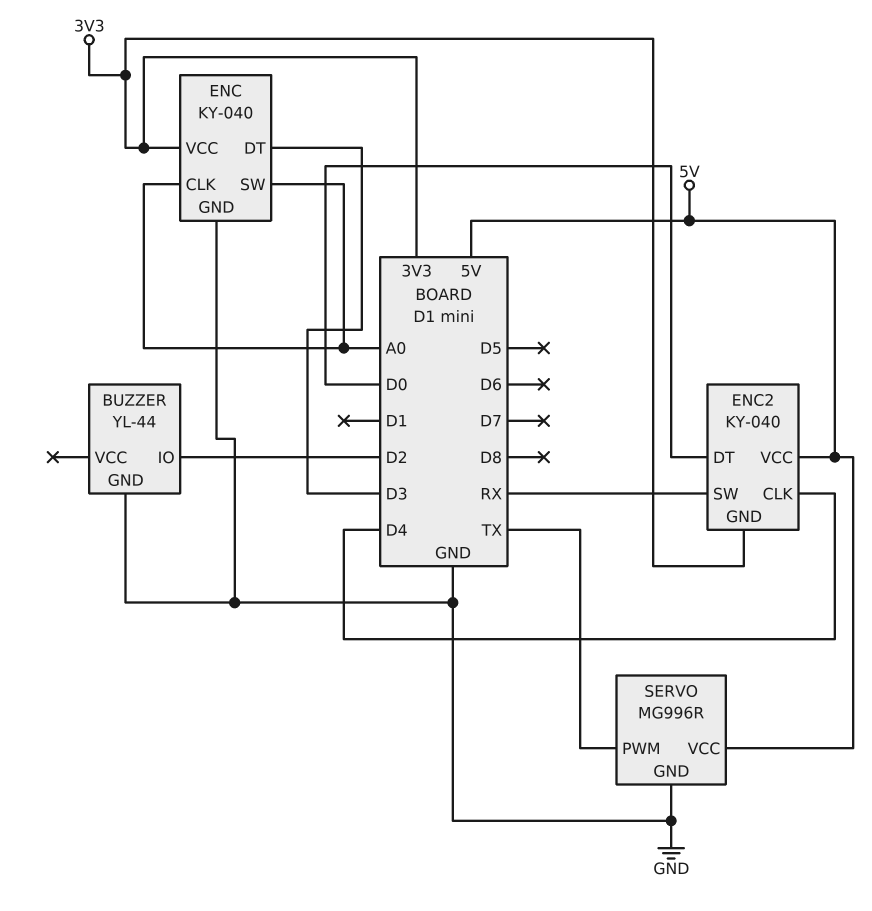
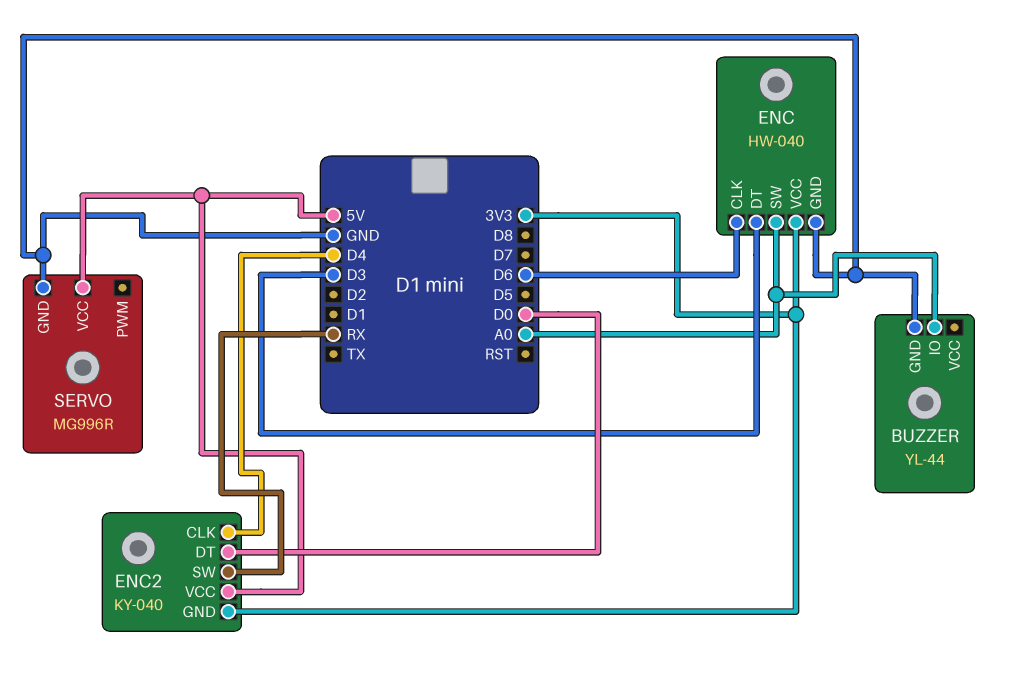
BUZZER pin IO: D2 -> A0
ENC: KY-040 -> HW-040
ENC pin CLK: A0 -> D6
SERVO pin PWM: TX -> none

